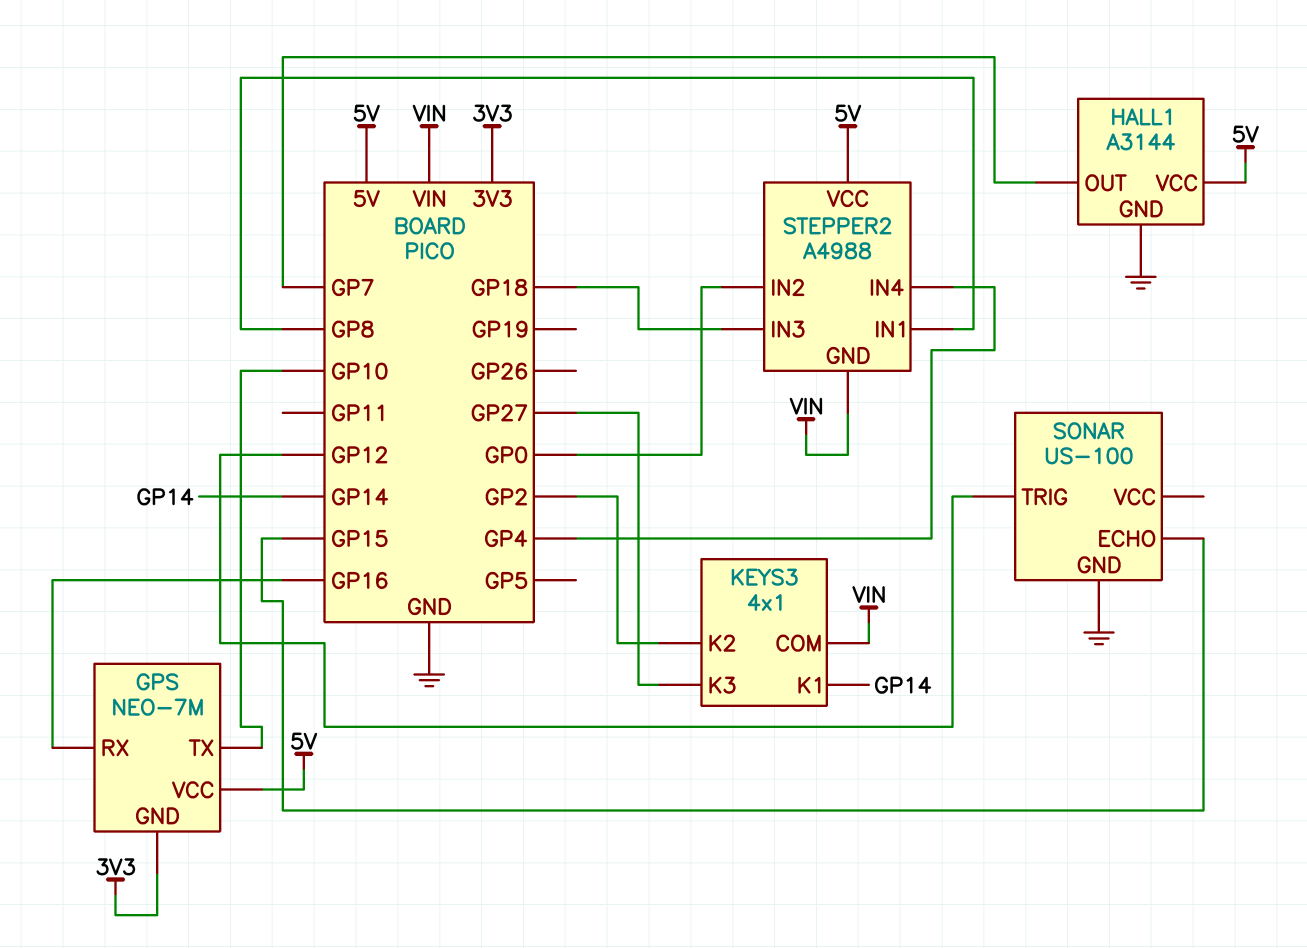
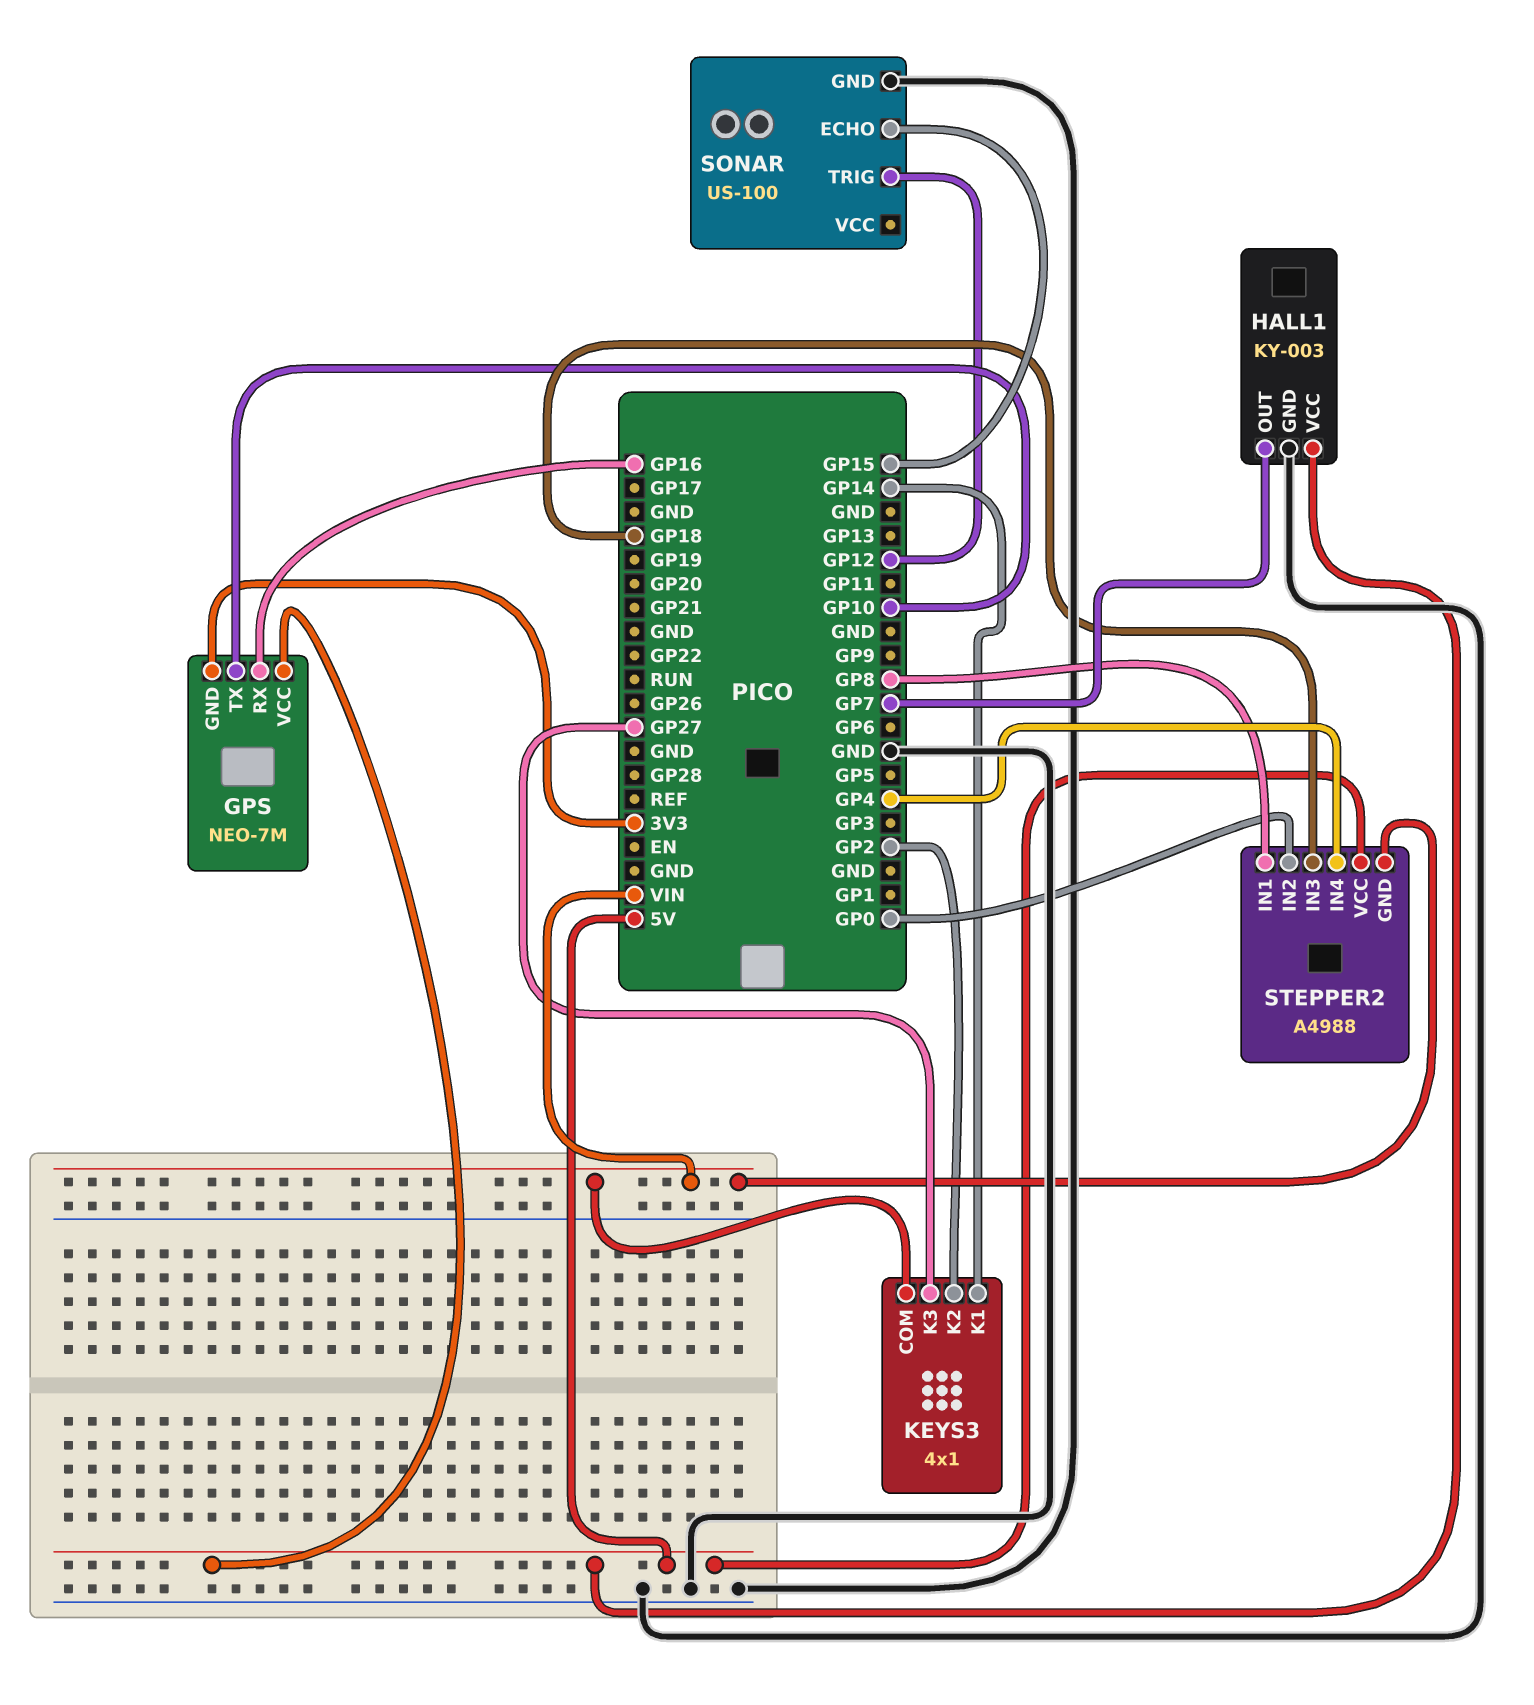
HALL1: A3144 -> KY-003

